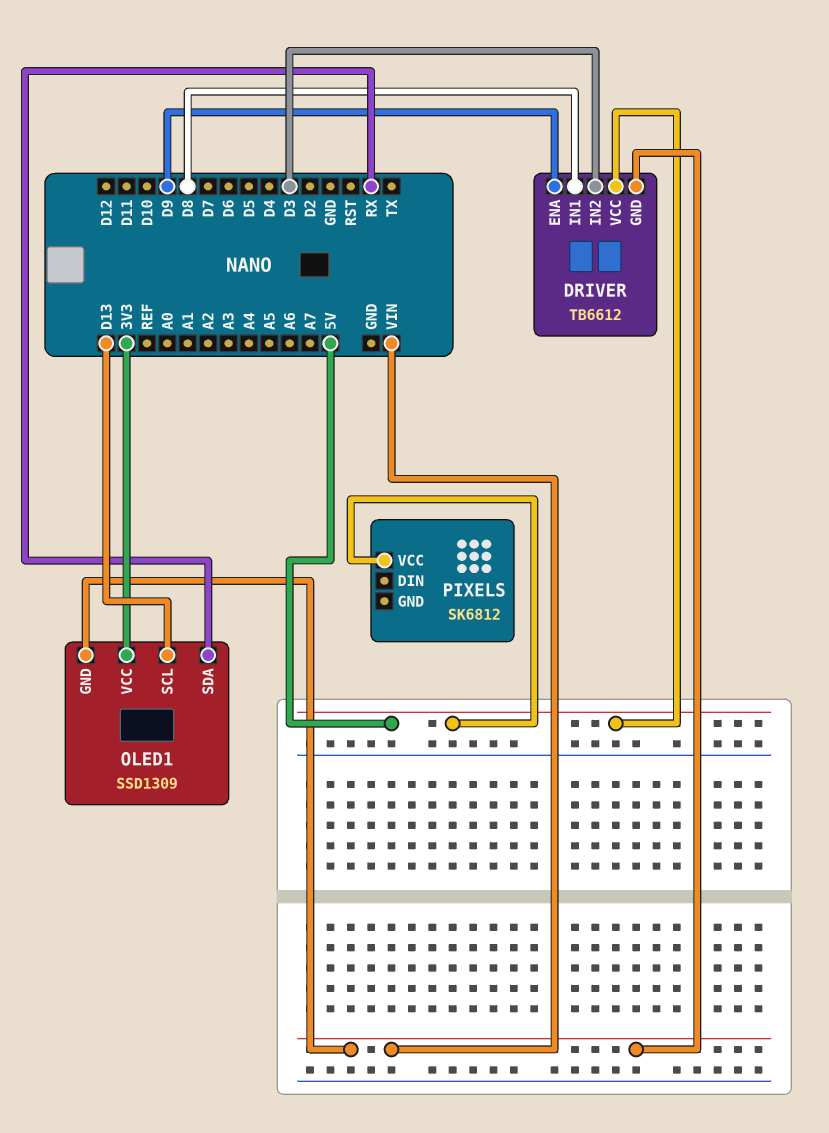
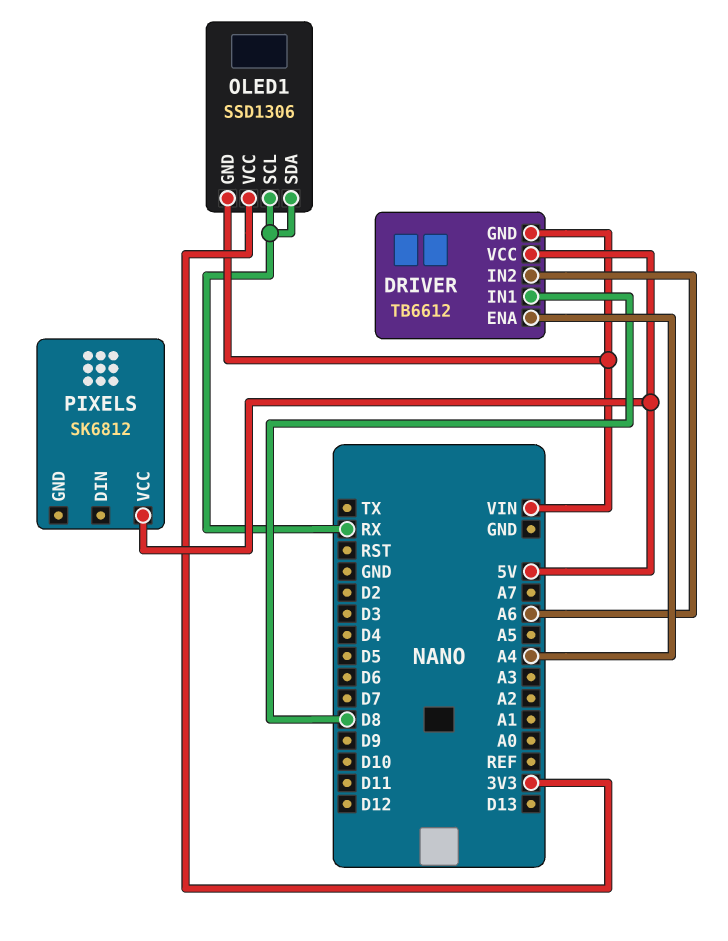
DRIVER pin ENA: D9 -> A4
DRIVER pin IN2: D3 -> A6
OLED1: SSD1309 -> SSD1306
OLED1 pin SCL: D13 -> RX

